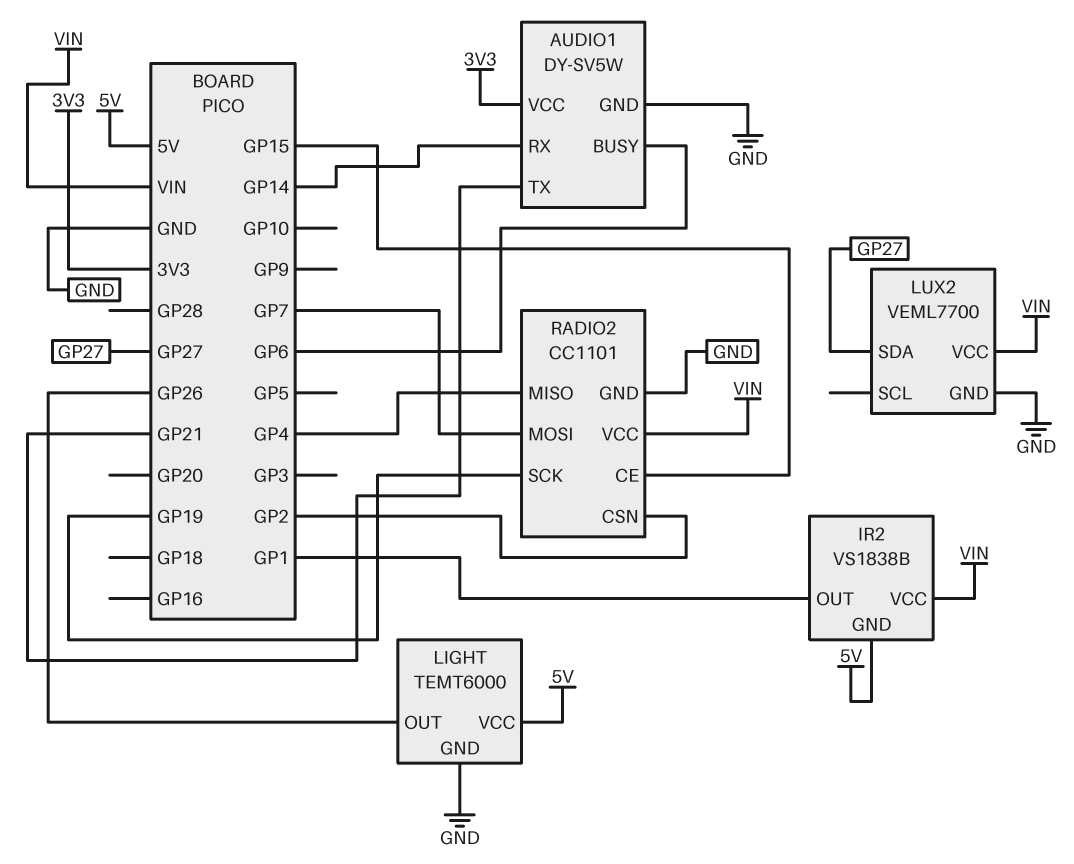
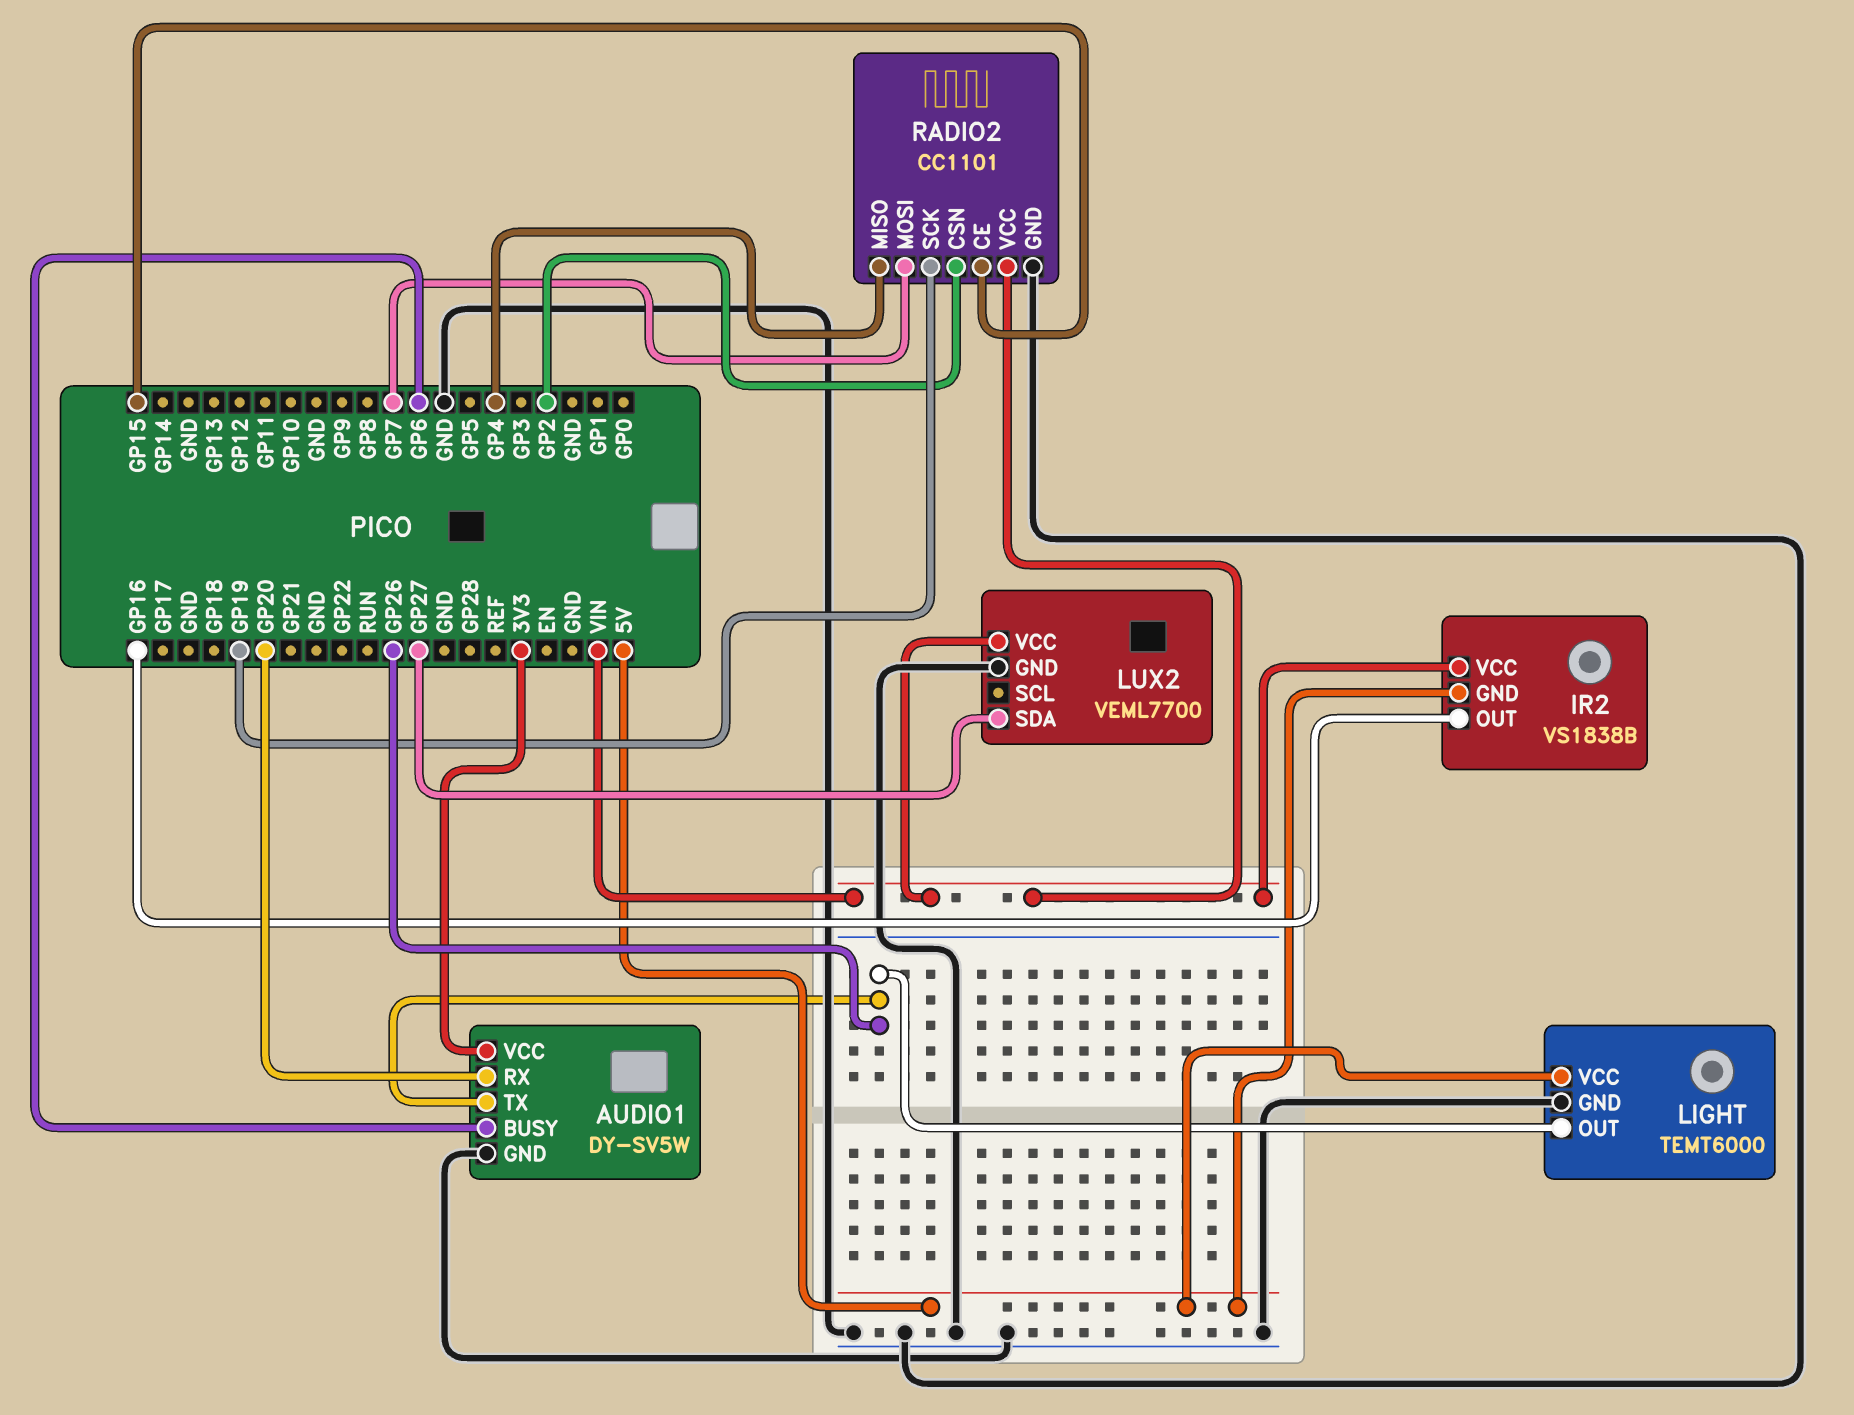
AUDIO1 pin RX: GP14 -> GP20
AUDIO1 pin TX: GP21 -> GP26
IR2 pin OUT: GP1 -> GP16

